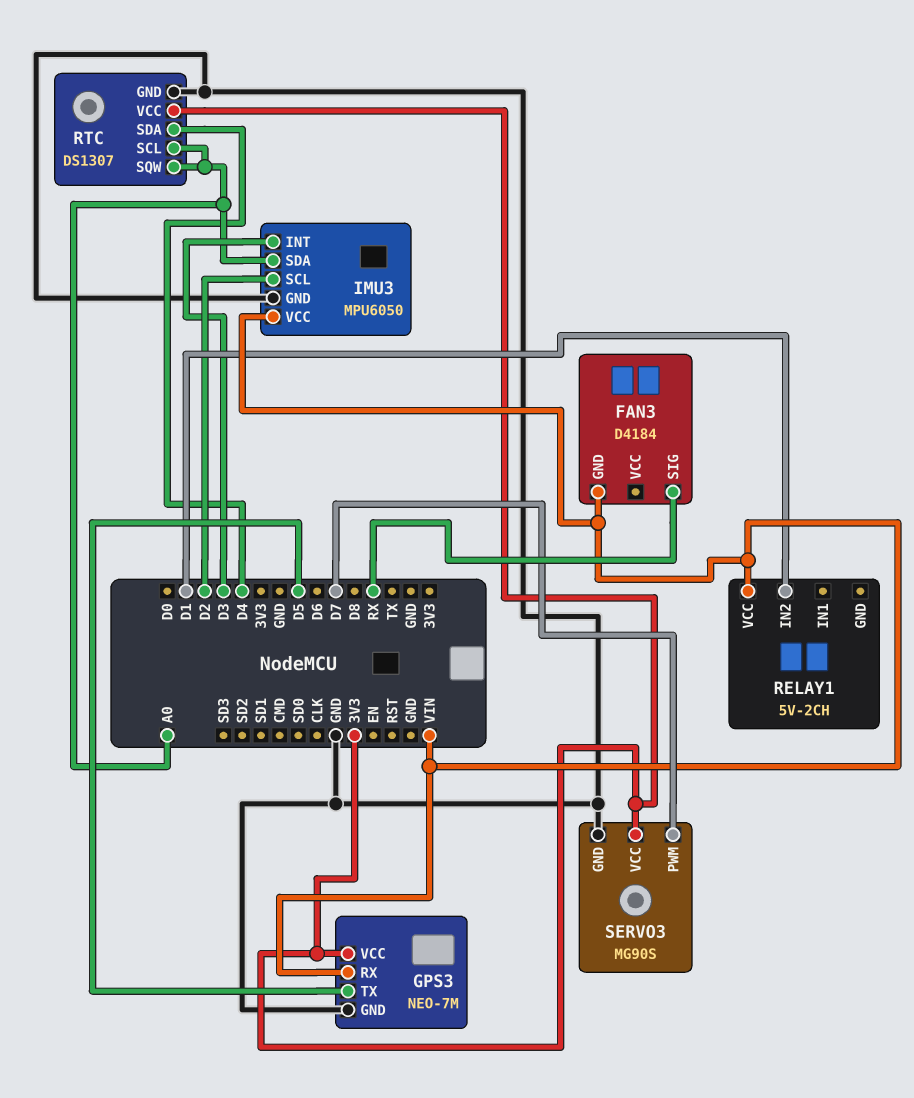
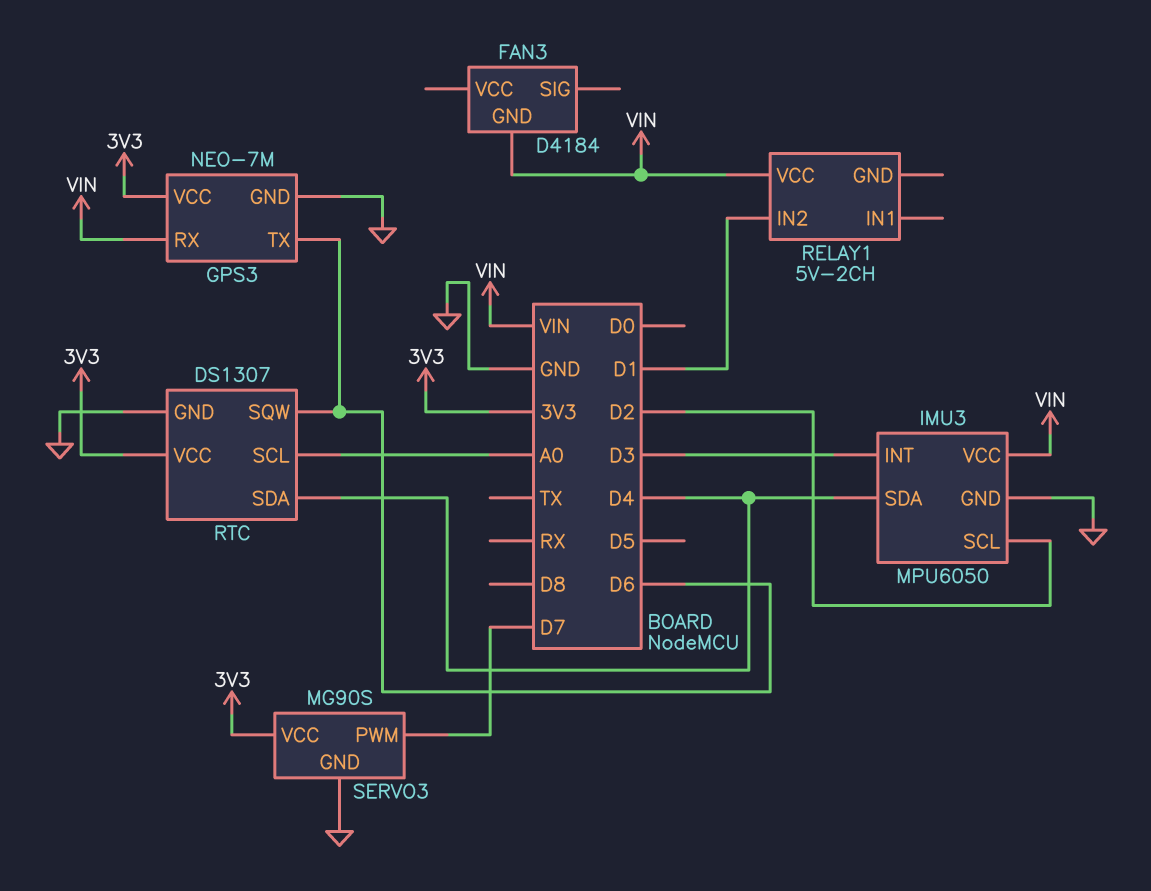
FAN3 pin SIG: RX -> none
GPS3 pin TX: D5 -> D6
IMU3 pin SDA: A0 -> D4
RTC pin SQW: A0 -> D6

